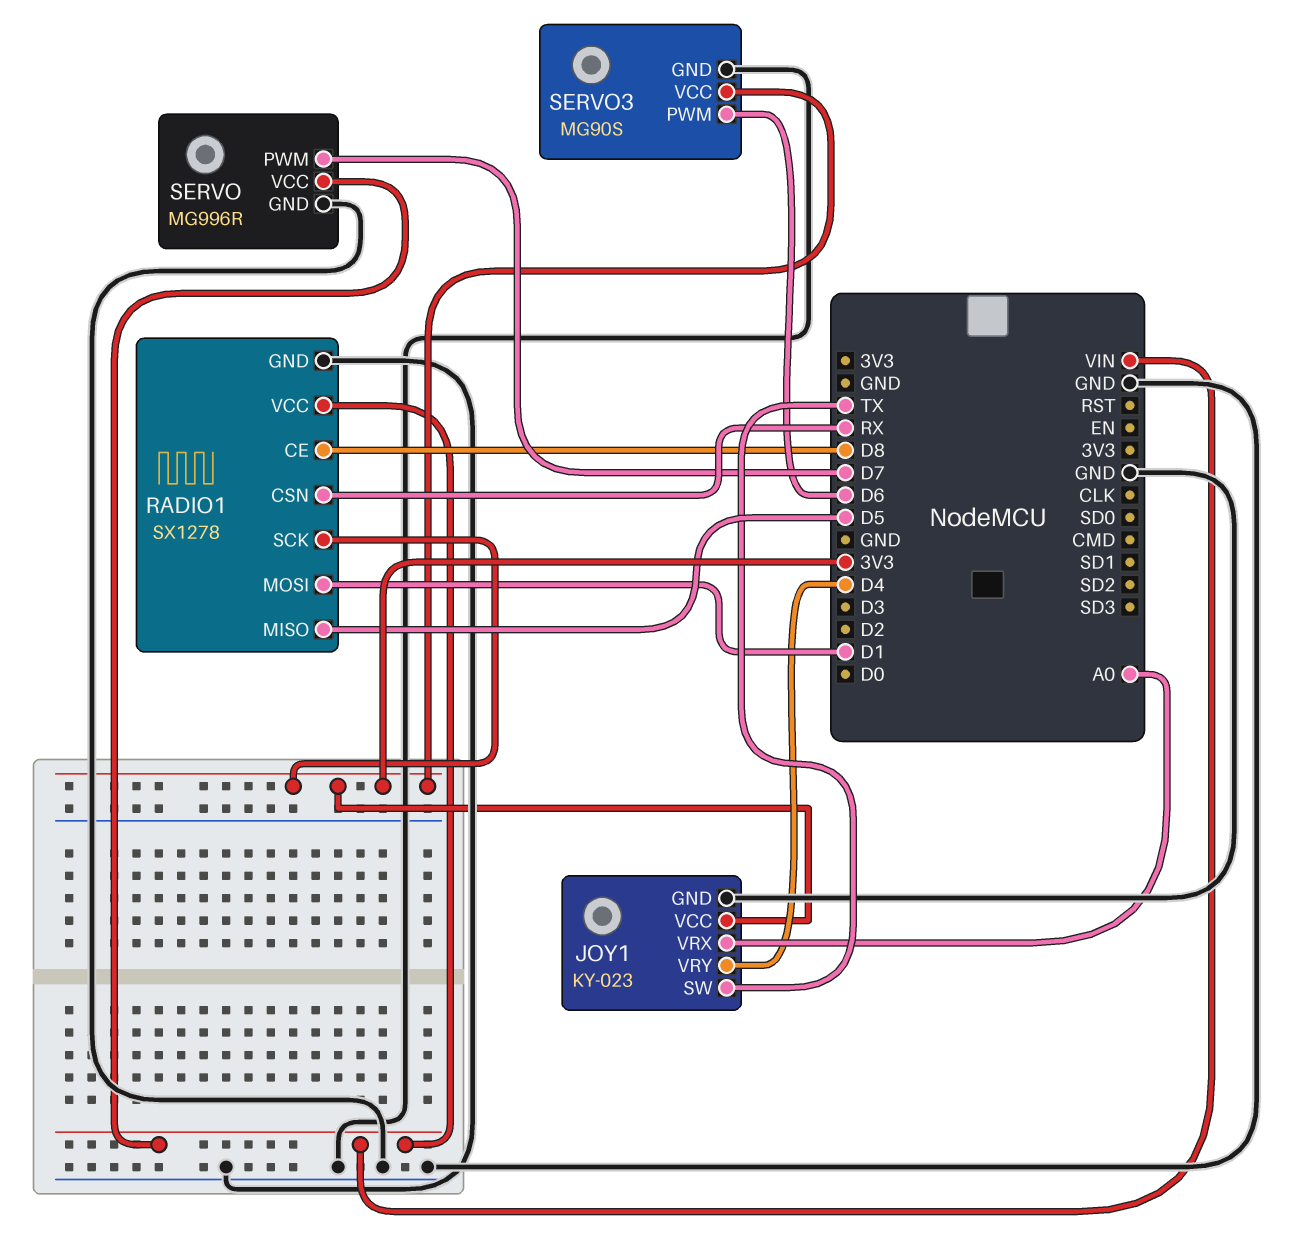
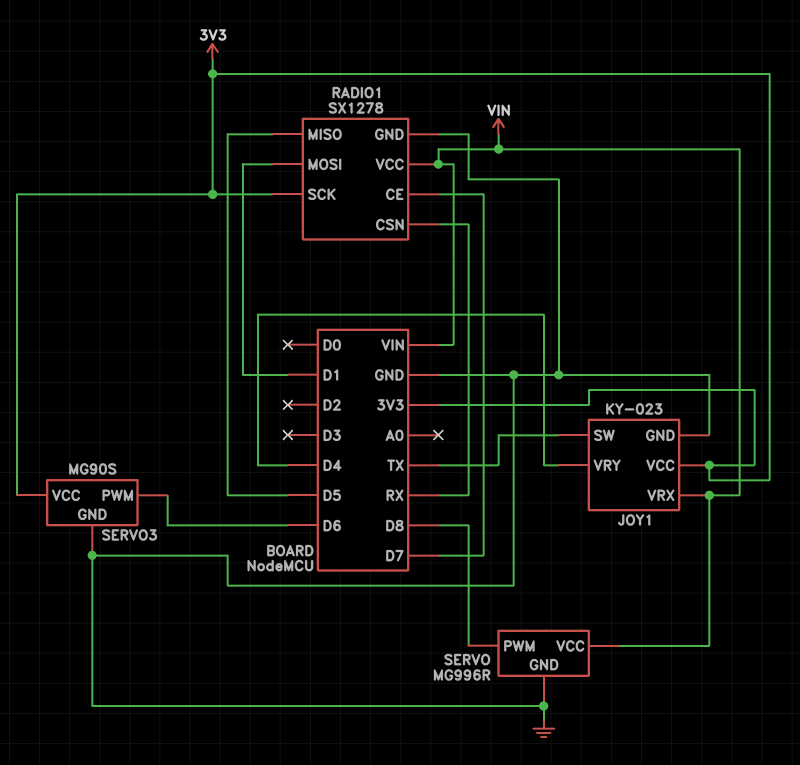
JOY1 pin VRX: A0 -> VIN
RADIO1 pin CE: D8 -> D7
SERVO pin PWM: D7 -> D8

